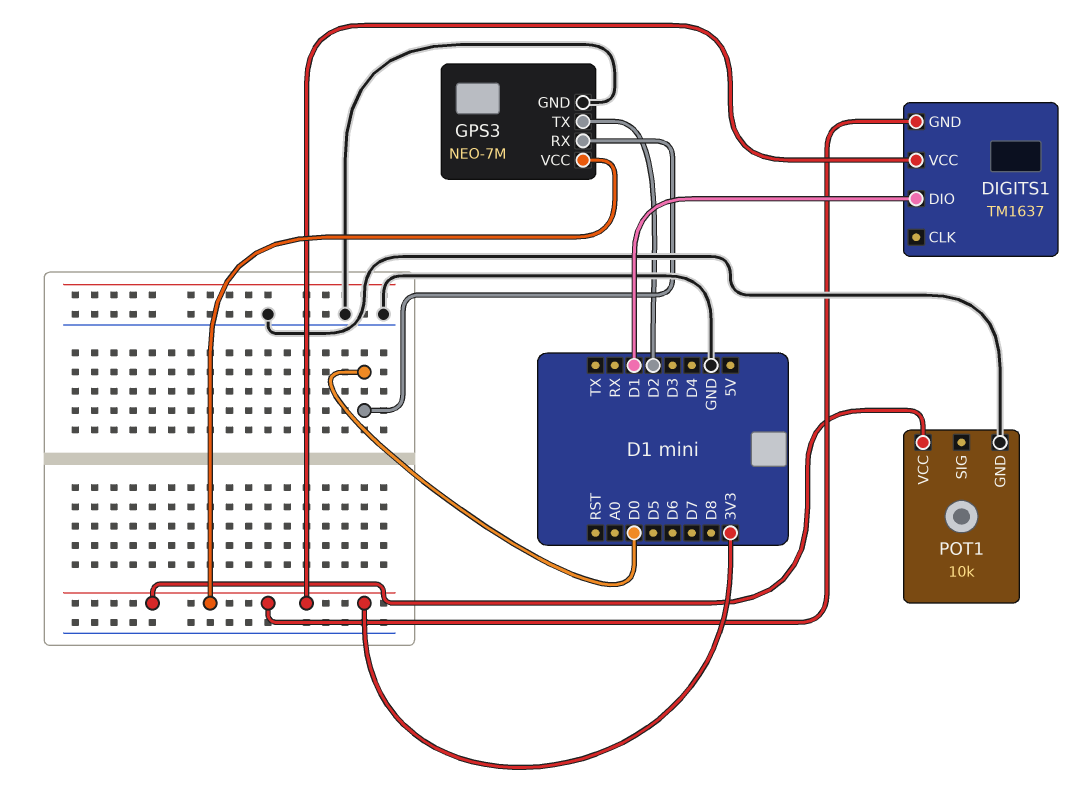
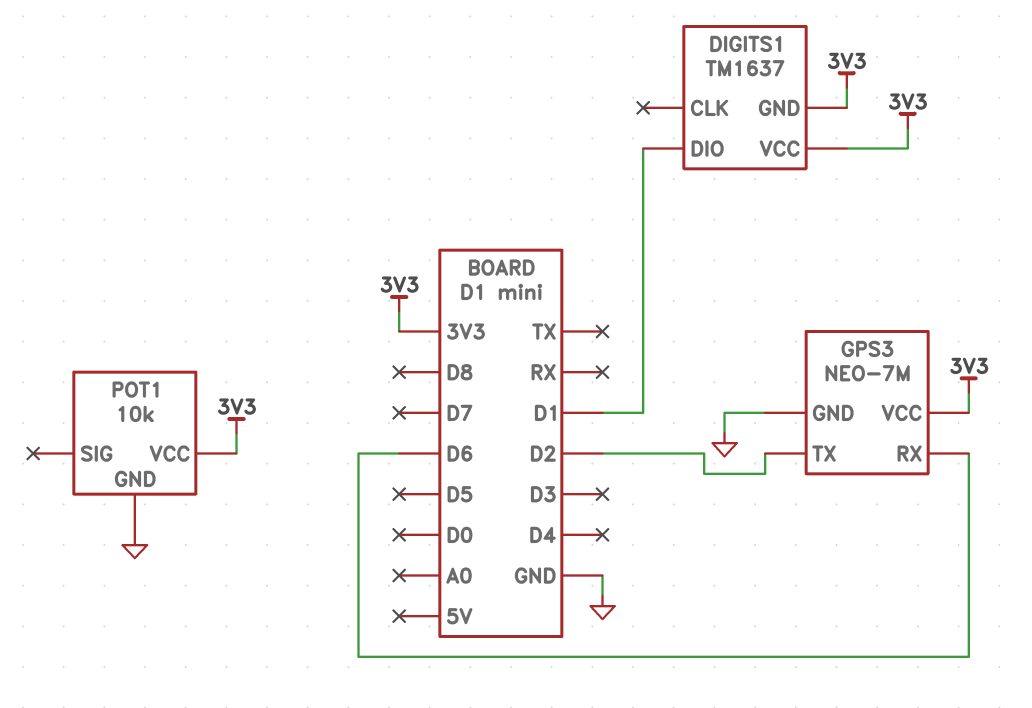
GPS3 pin RX: D0 -> D6

